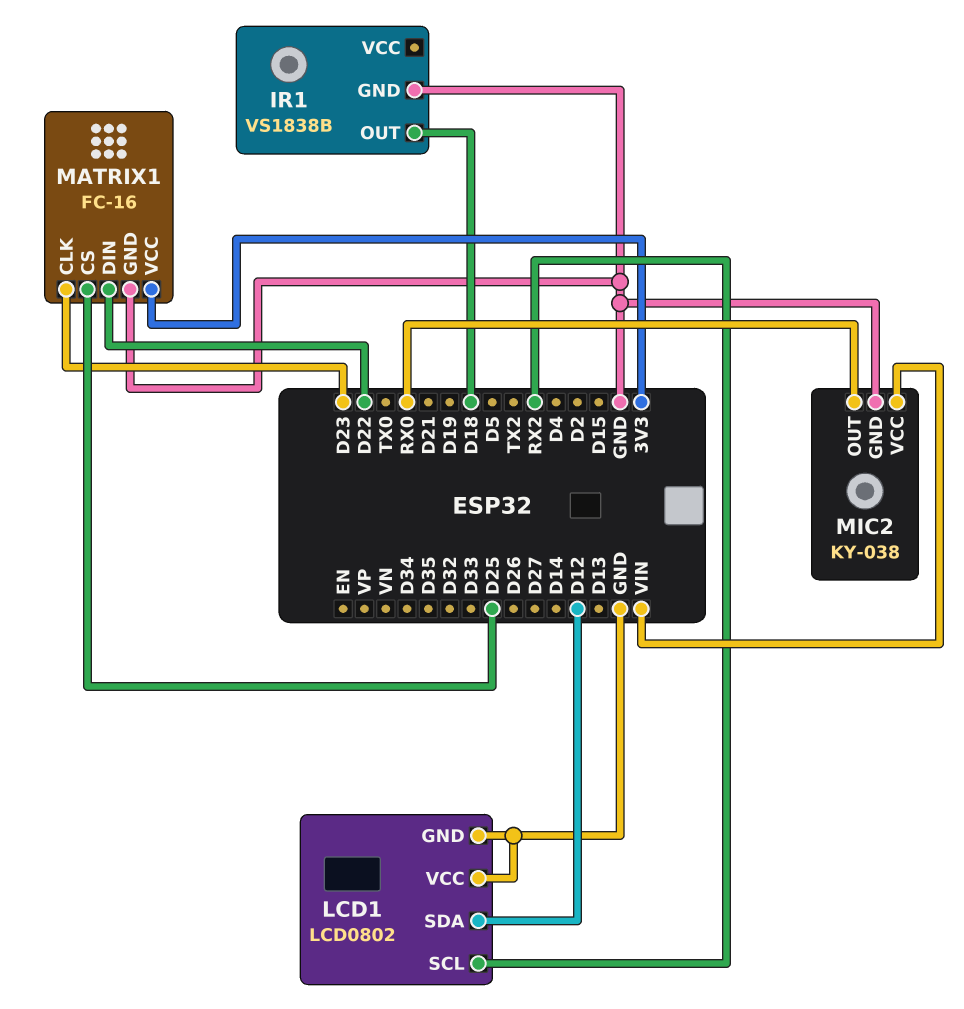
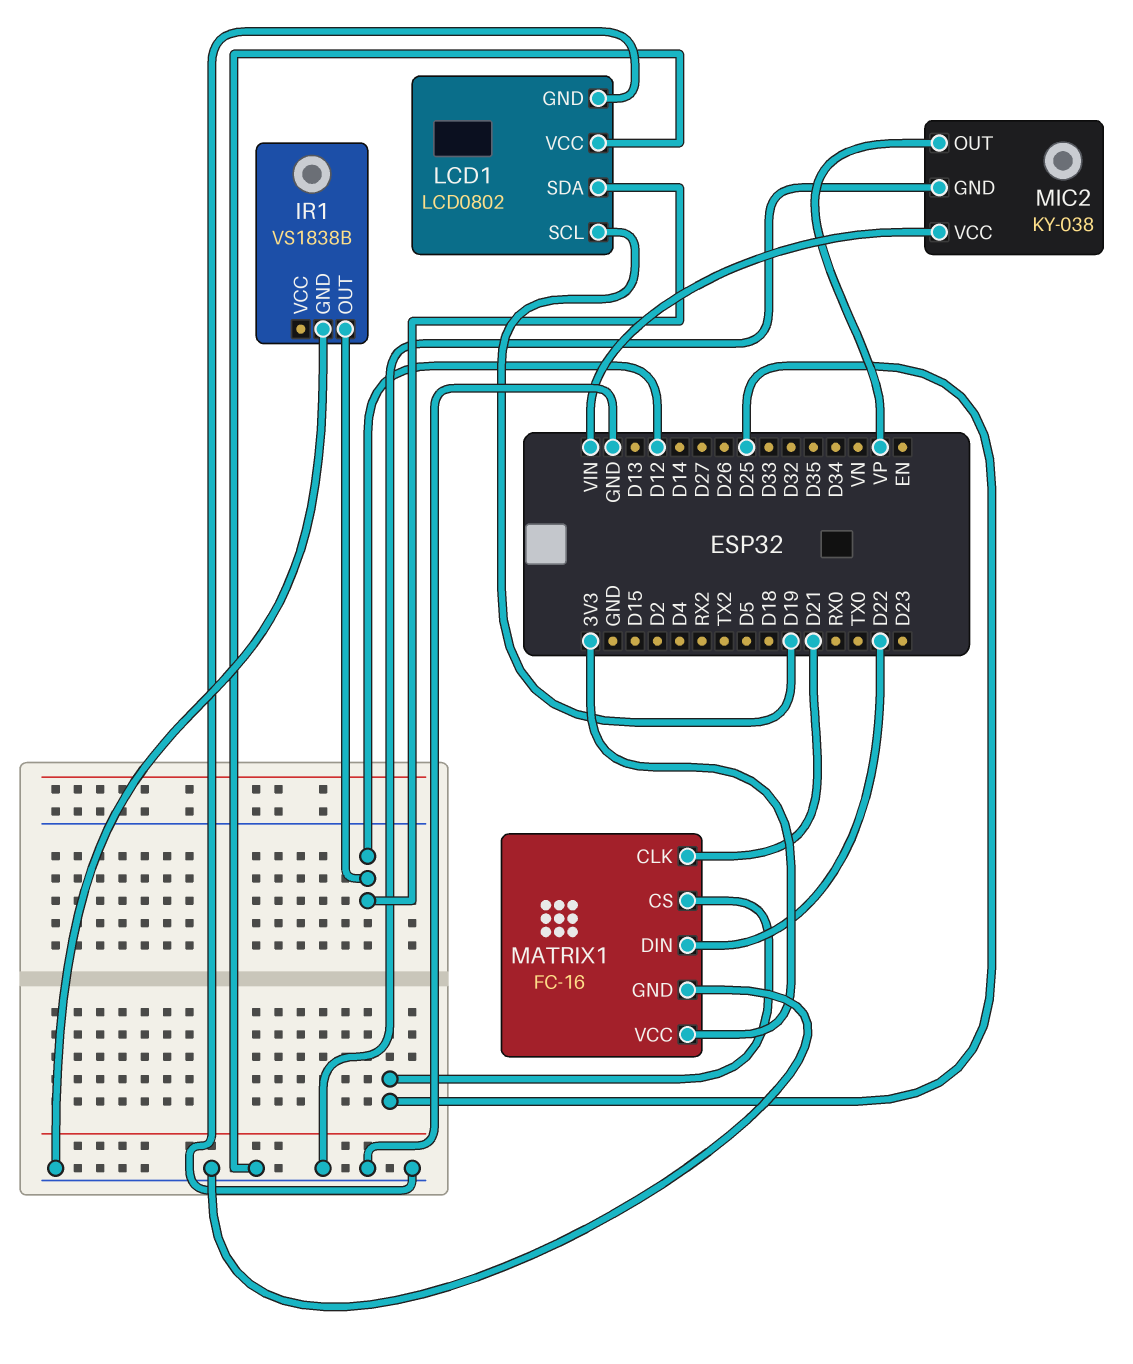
IR1 pin OUT: D18 -> D12
LCD1 pin SCL: RX2 -> D19
MATRIX1 pin CLK: D23 -> D21
MIC2 pin OUT: RX0 -> VP

